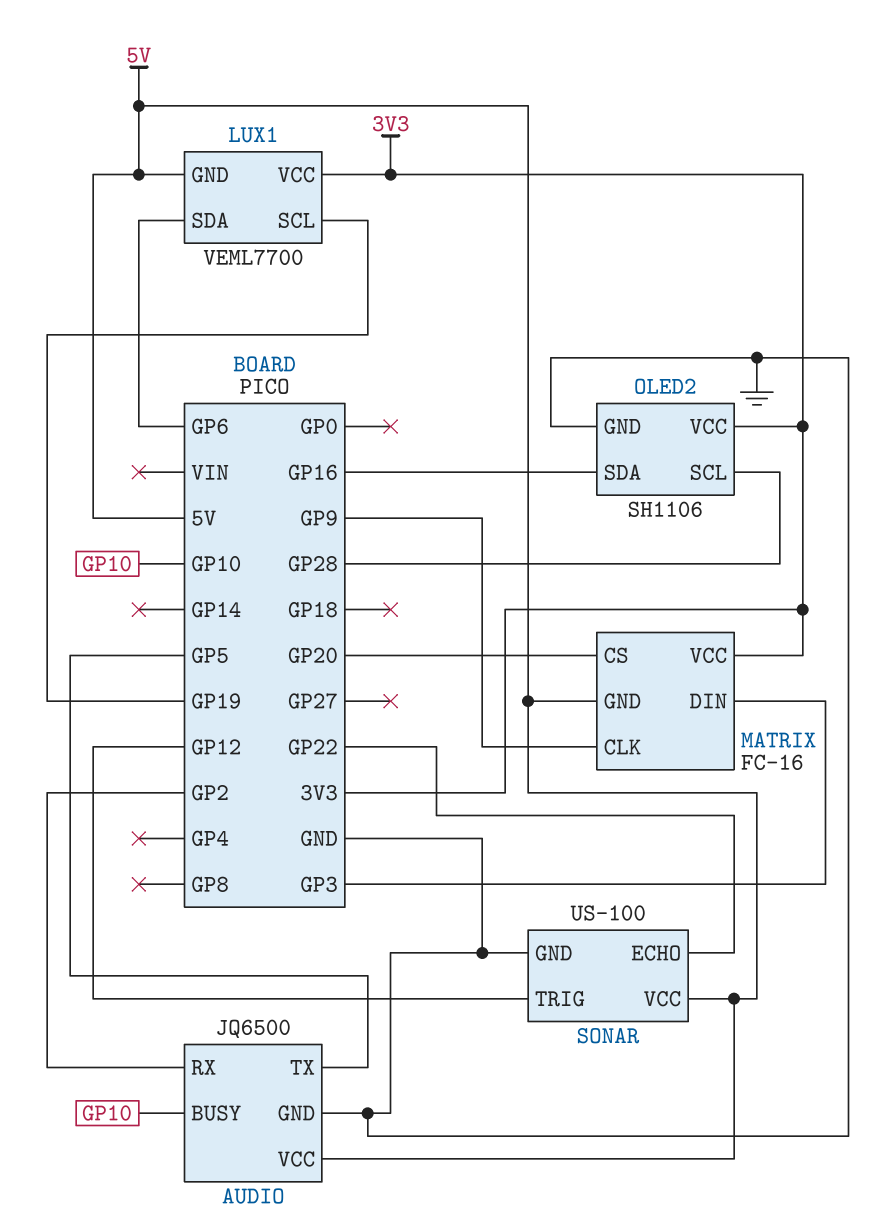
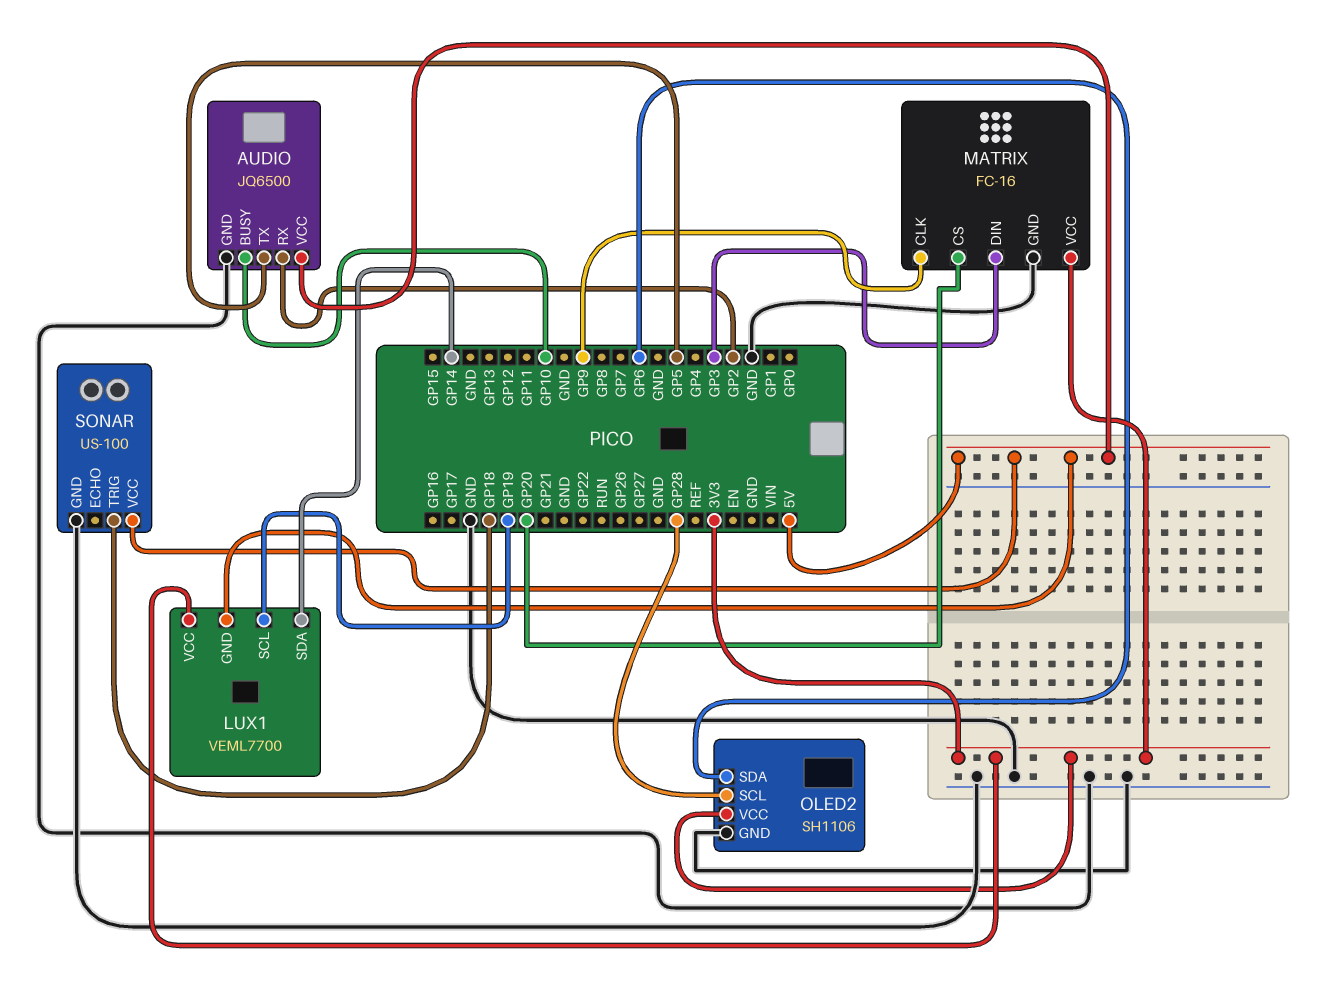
LUX1 pin SDA: GP6 -> GP14
MATRIX pin GND: 5V -> GND
OLED2 pin SDA: GP16 -> GP6
SONAR pin ECHO: GP22 -> none
SONAR pin TRIG: GP12 -> GP18

